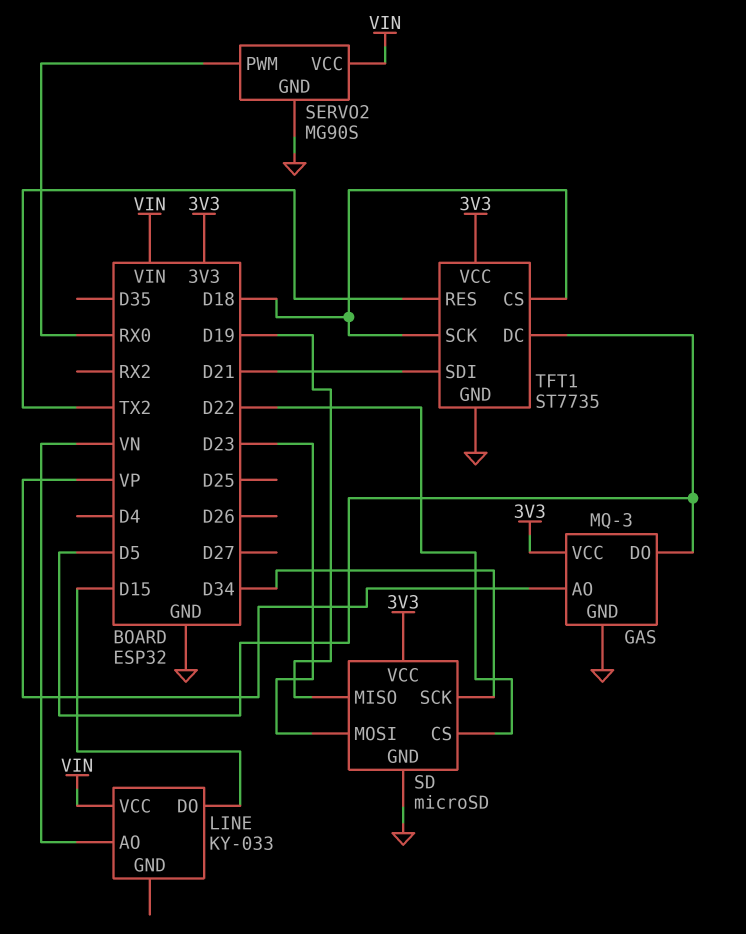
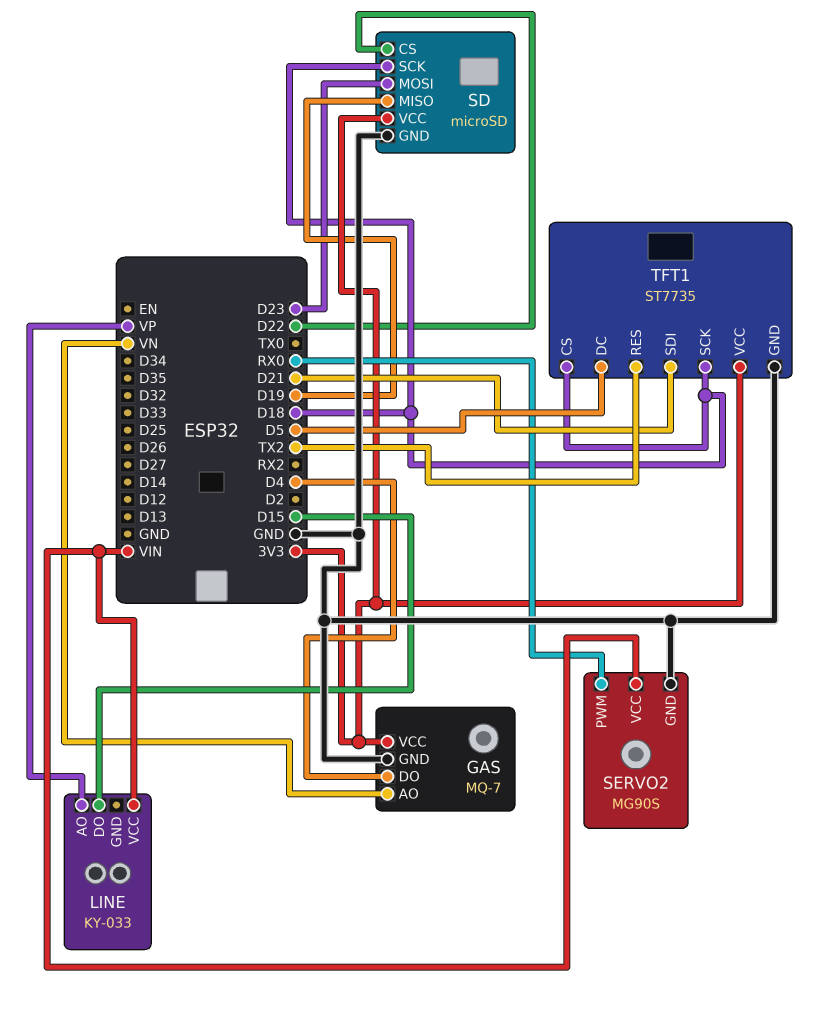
GAS: MQ-3 -> MQ-7
GAS pin AO: VP -> VN
GAS pin DO: D5 -> D4
LINE pin AO: VN -> VP
SD pin SCK: D34 -> D18

